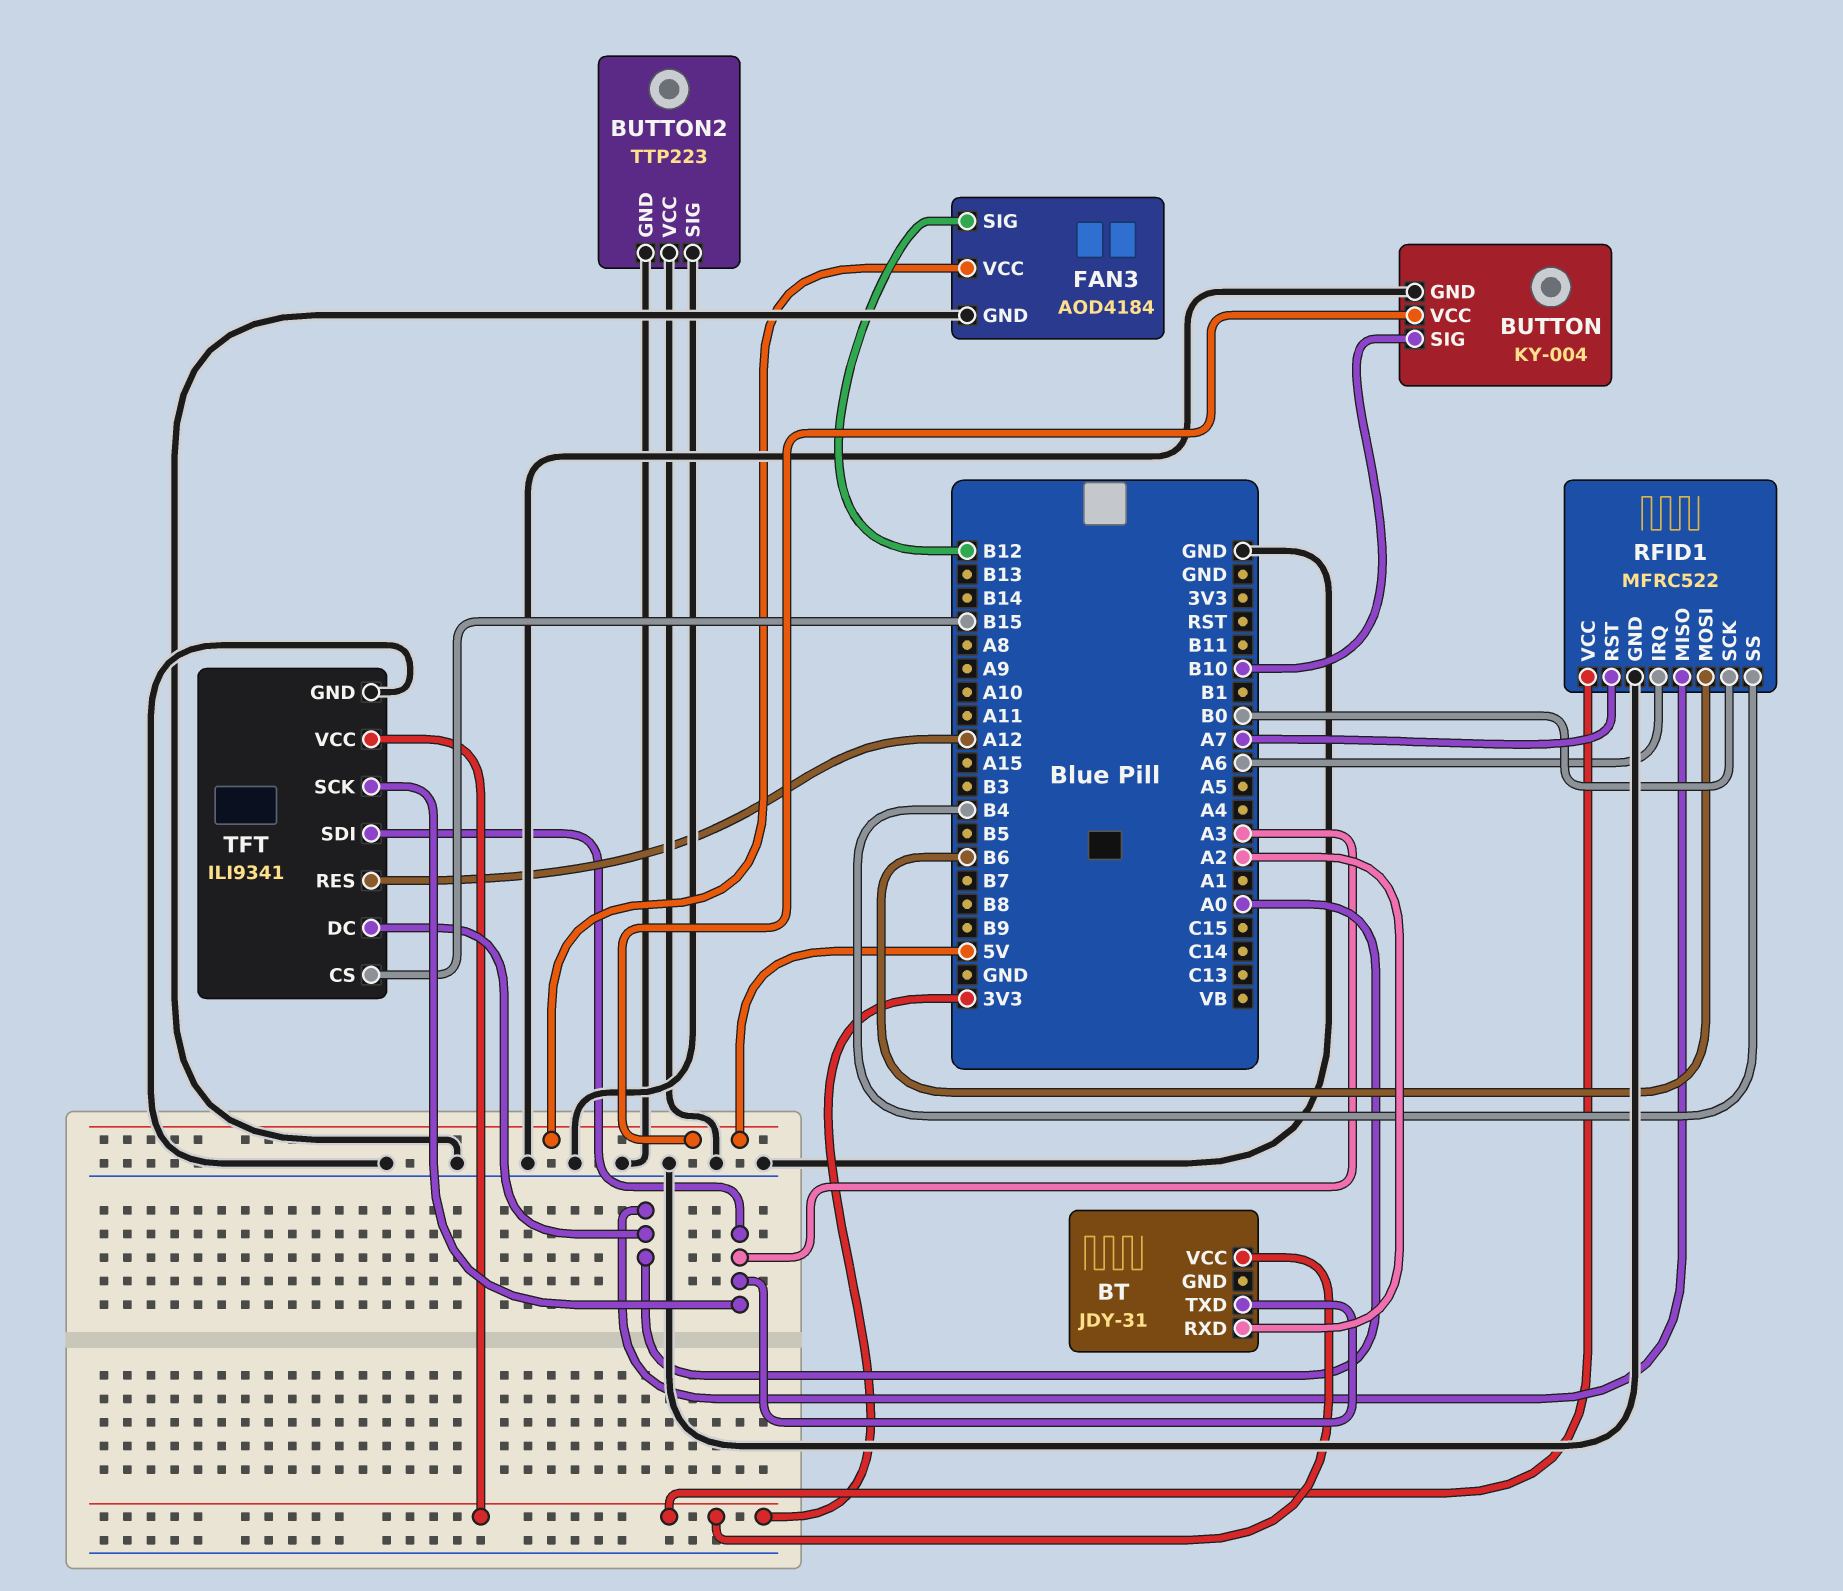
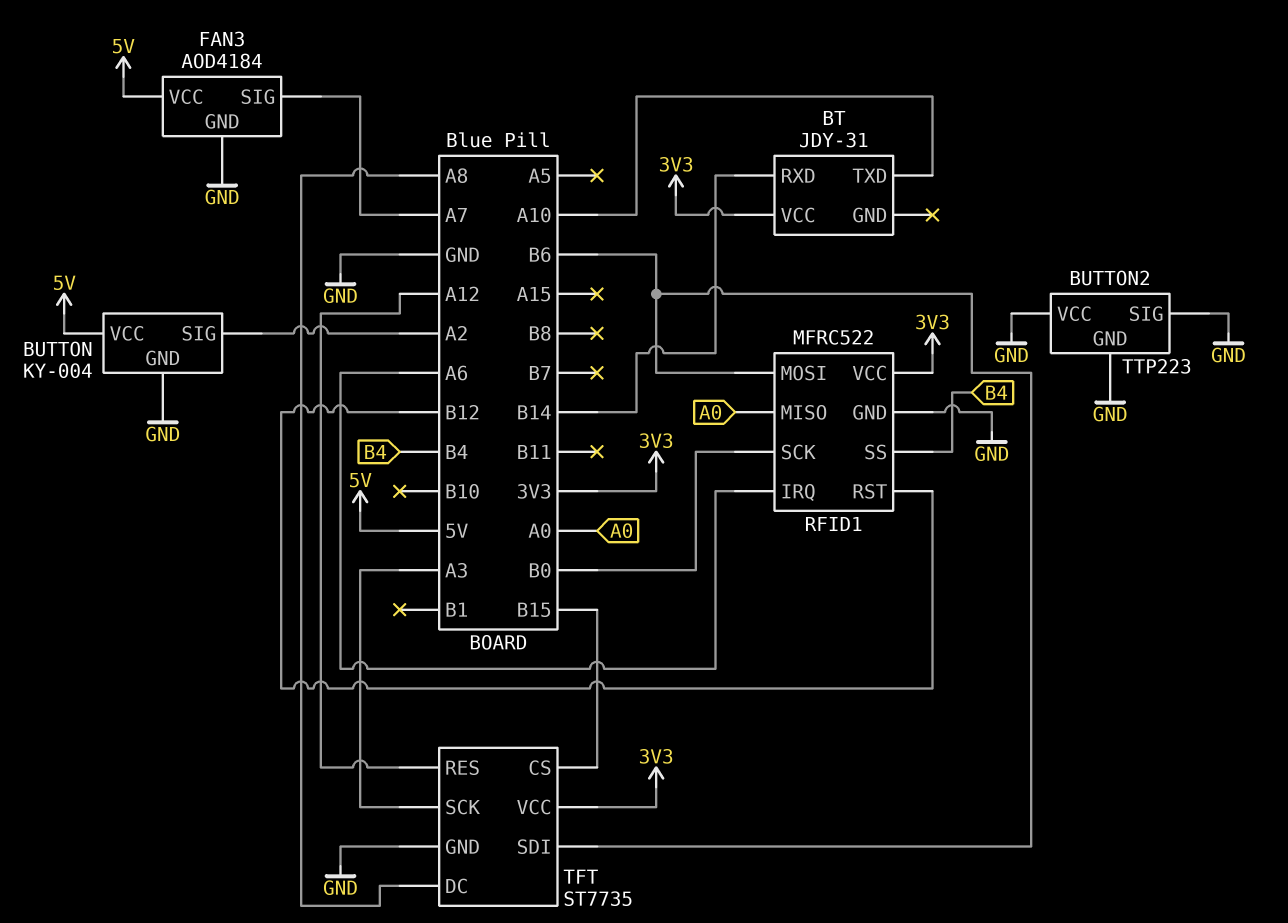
BT pin RXD: A2 -> B14
BT pin TXD: A3 -> A10
BUTTON pin SIG: B10 -> A2
FAN3 pin SIG: B12 -> A7
RFID1 pin RST: A7 -> B12
TFT: ILI9341 -> ST7735
TFT pin DC: A0 -> A8
TFT pin SDI: A3 -> B6

